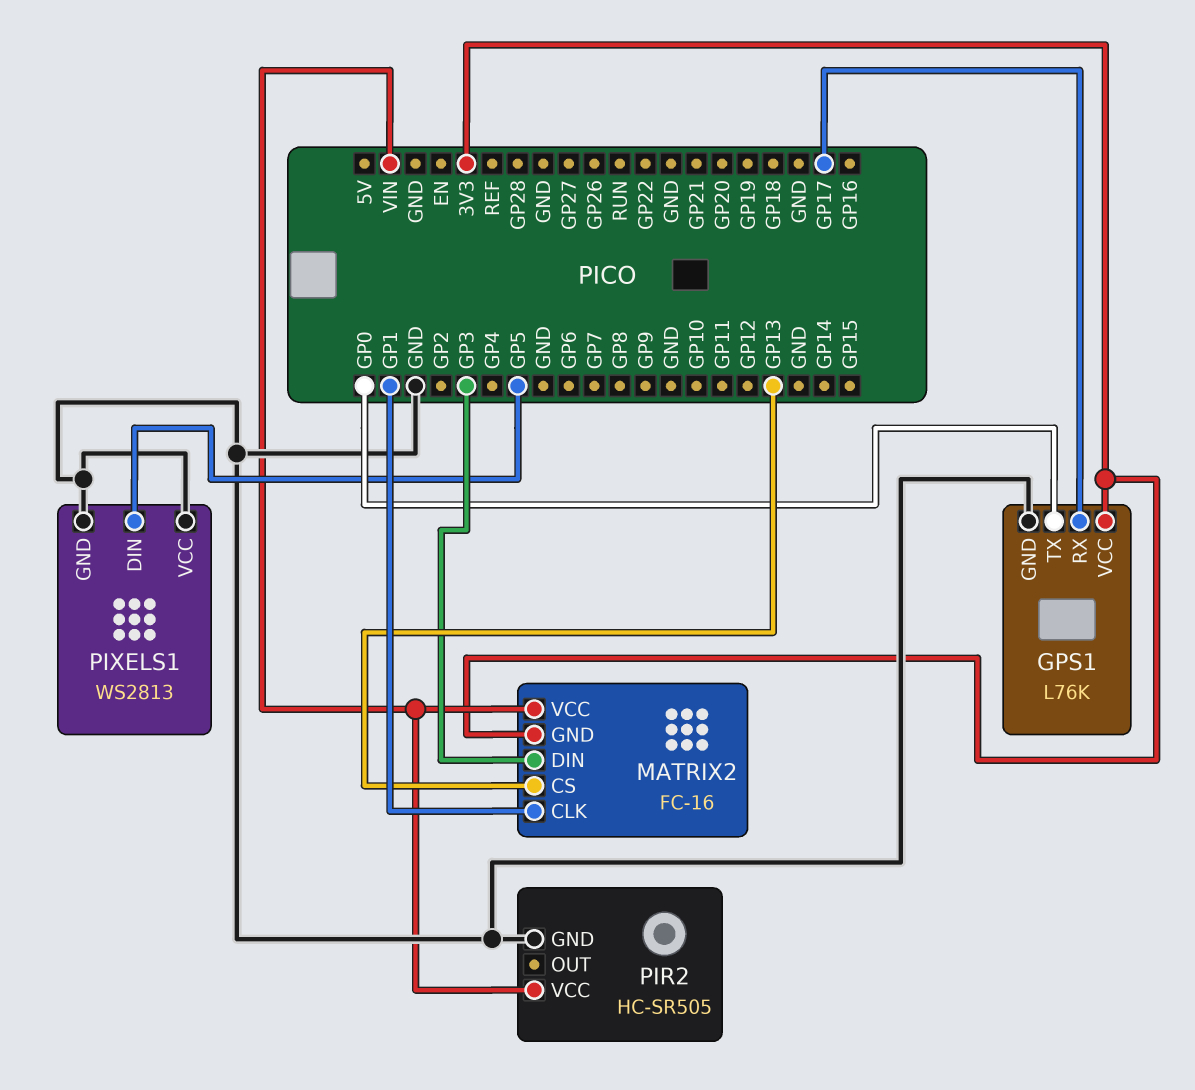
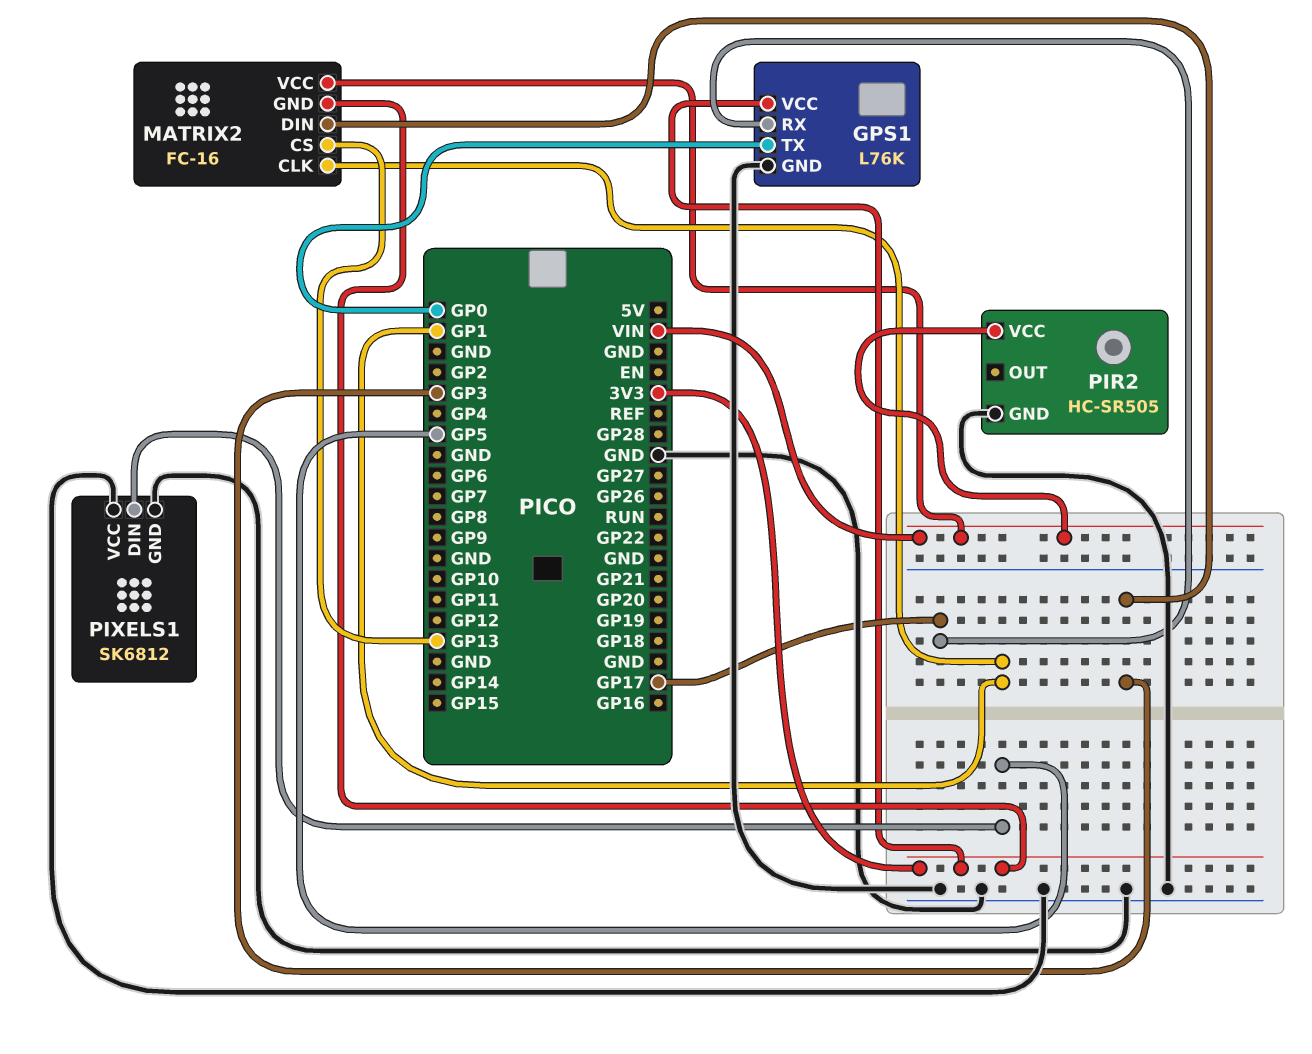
PIXELS1: WS2813 -> SK6812

